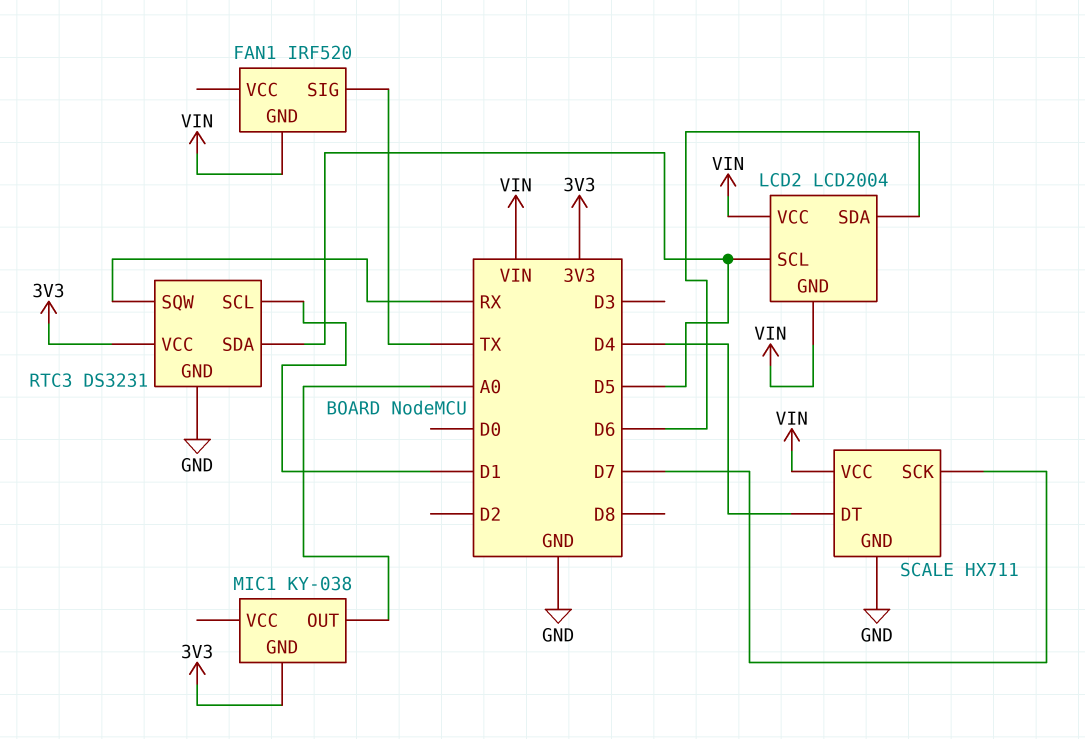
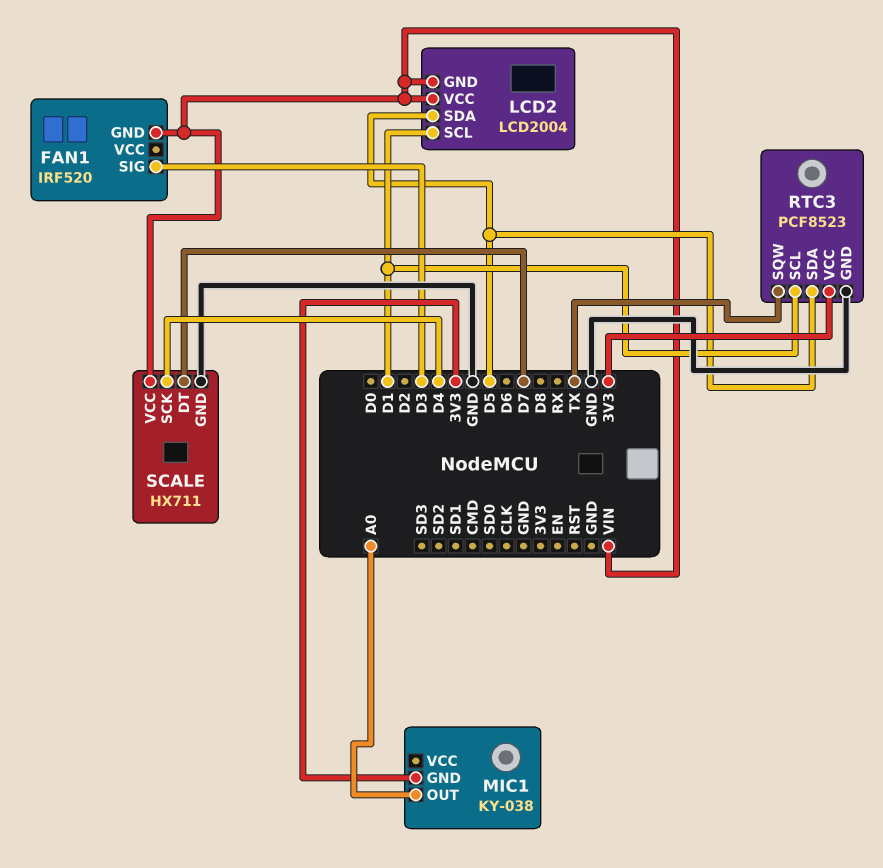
FAN1 pin SIG: TX -> D3
LCD2 pin SCL: D5 -> D1
LCD2 pin SDA: D6 -> D5
RTC3: DS3231 -> PCF8523
RTC3 pin SQW: RX -> TX
SCALE pin DT: D4 -> D7
SCALE pin SCK: D7 -> D4

